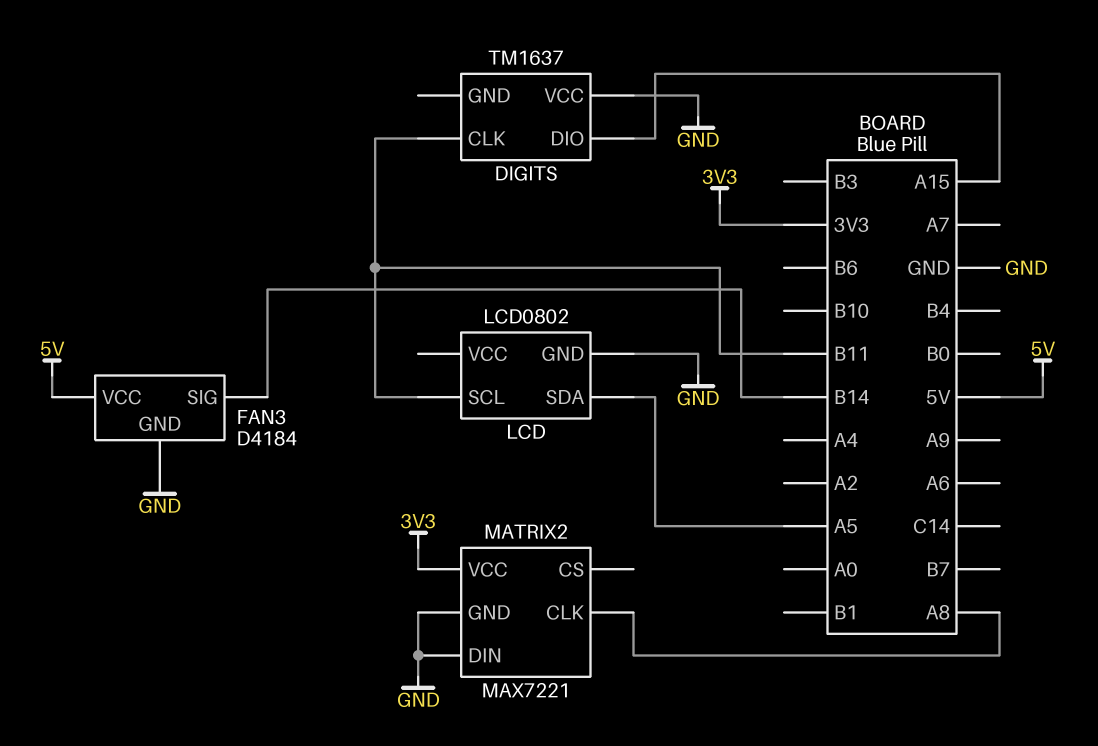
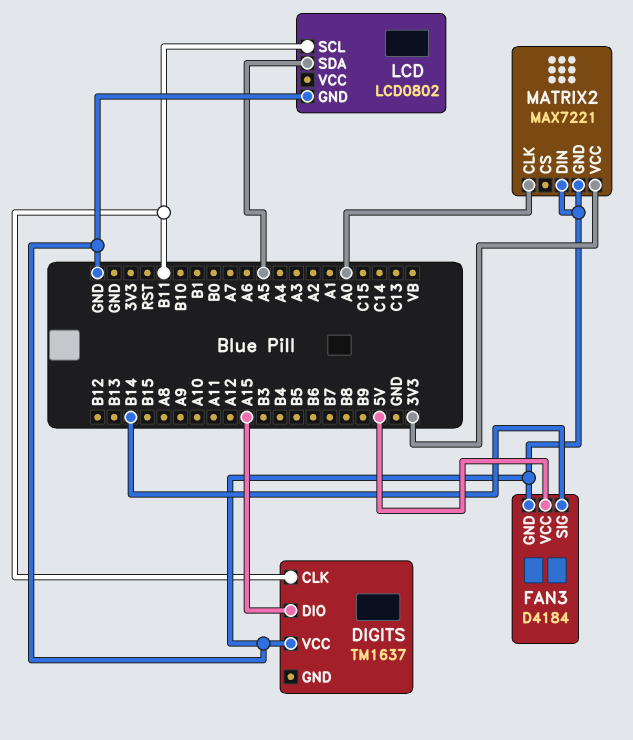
MATRIX2 pin CLK: A8 -> A0

